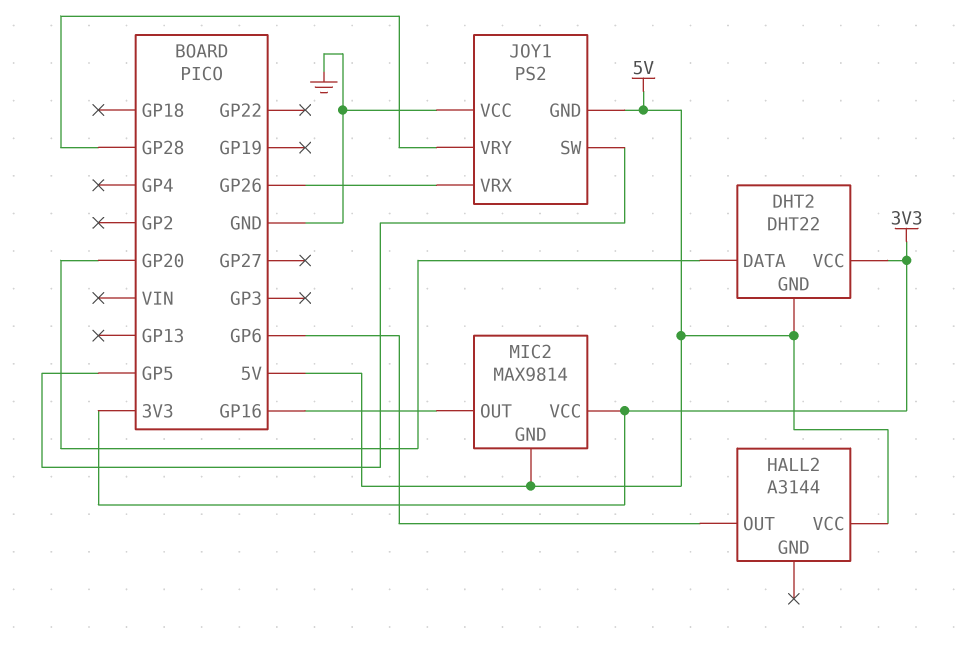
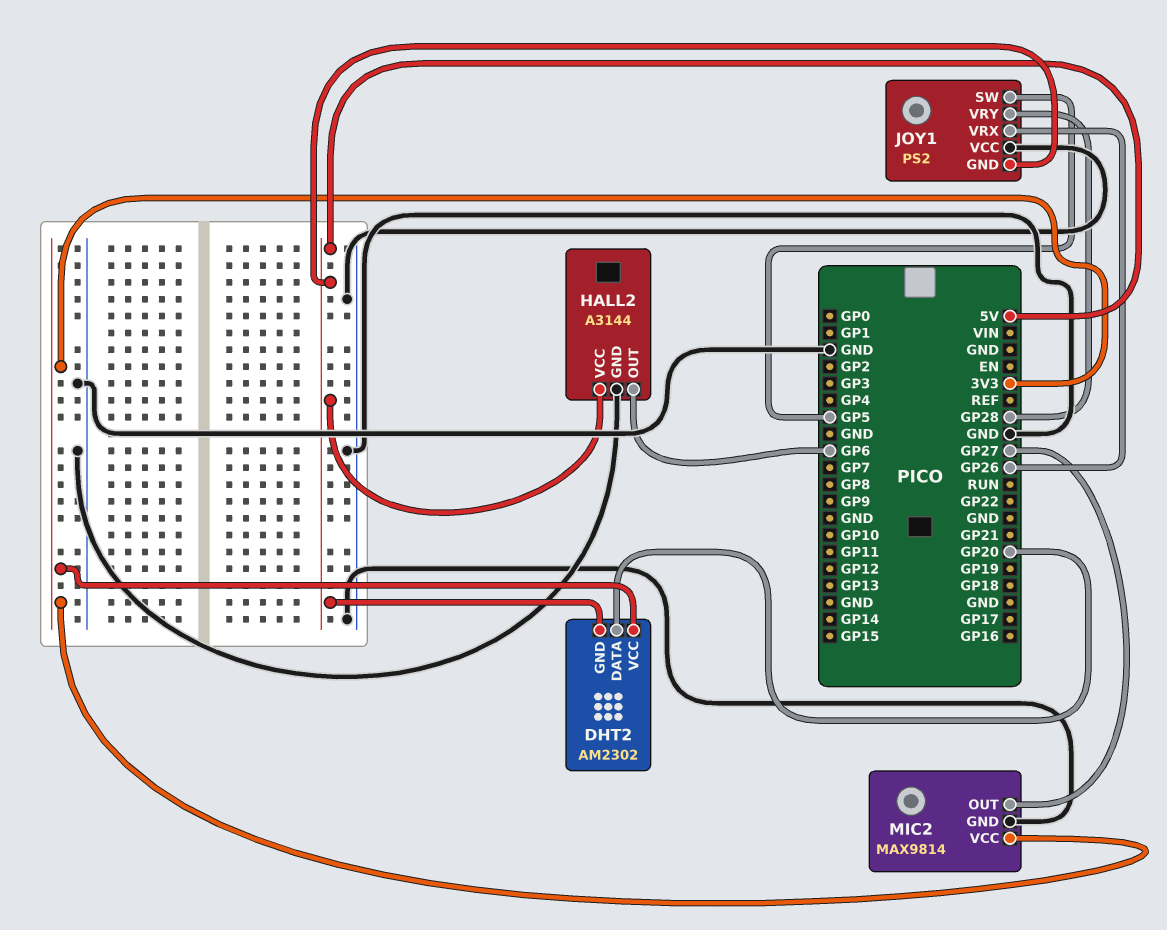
DHT2: DHT22 -> AM2302
HALL2 pin GND: none -> GND
MIC2 pin GND: 5V -> GND
MIC2 pin OUT: GP16 -> GP27

